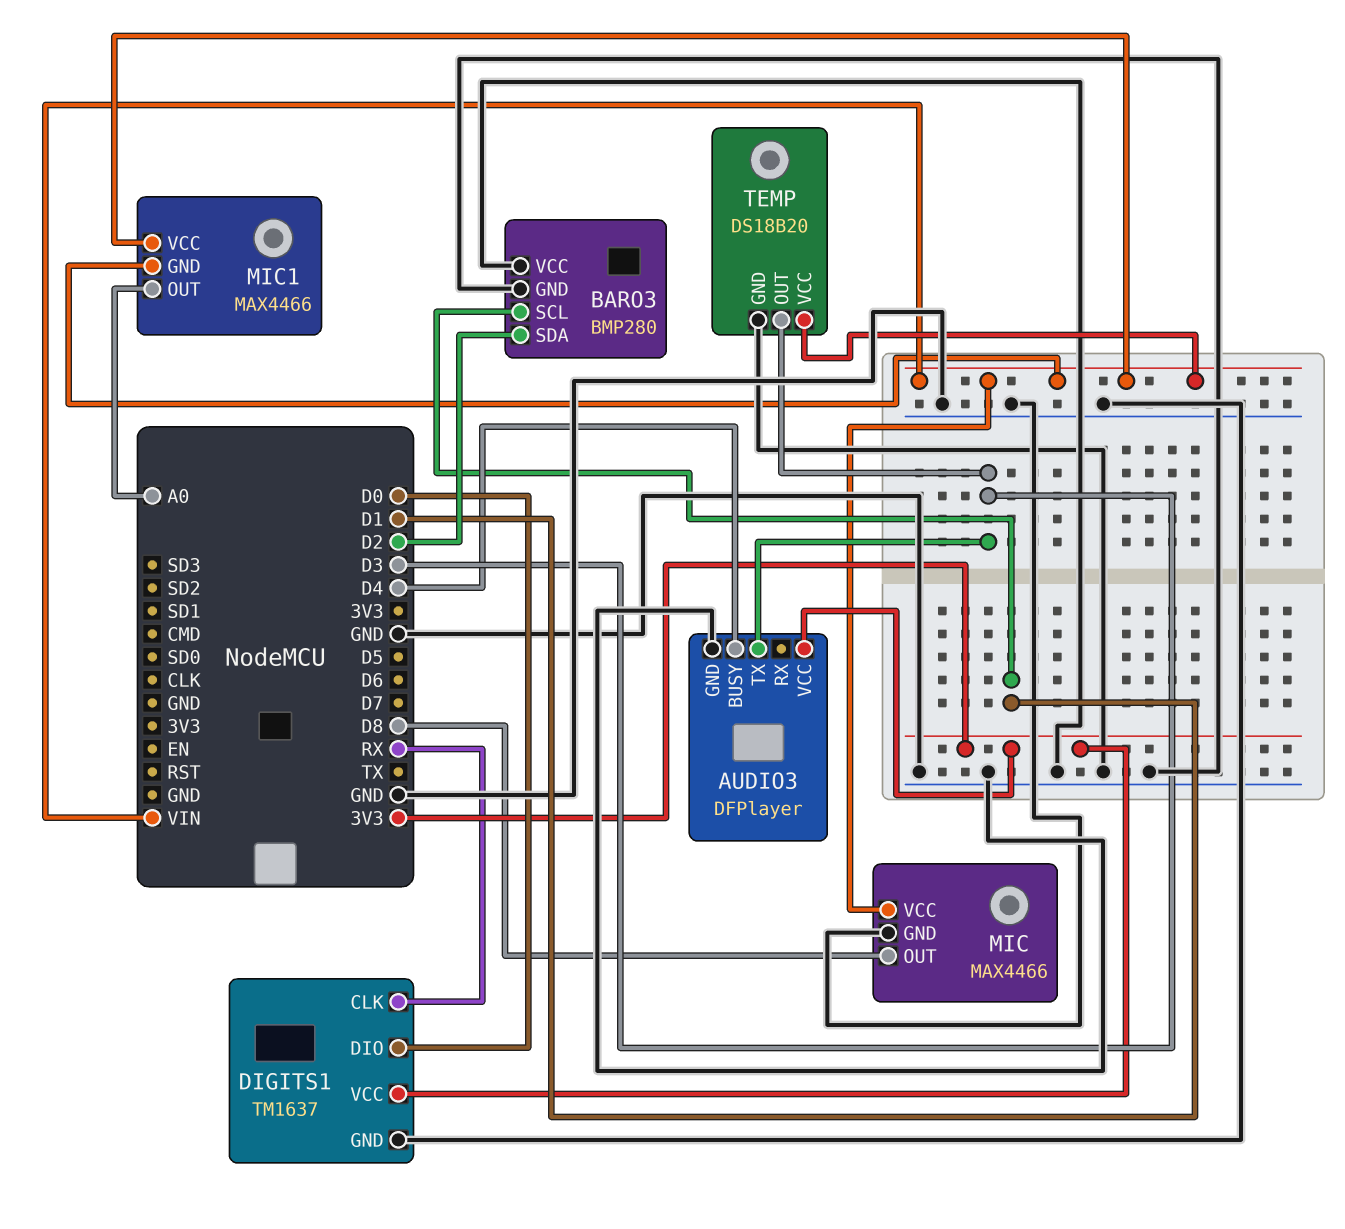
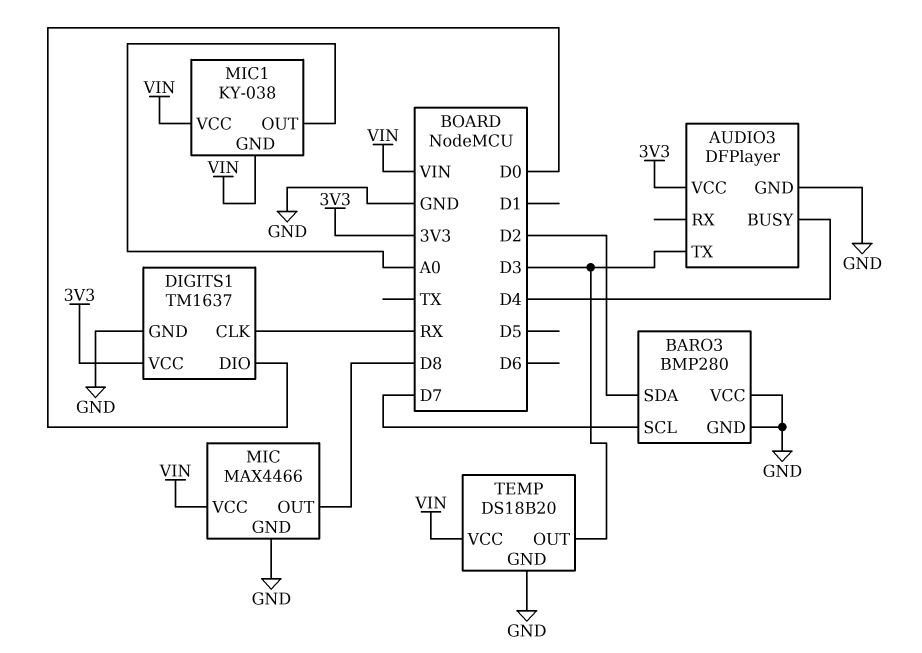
BARO3 pin SCL: D1 -> D7
MIC1: MAX4466 -> KY-038

